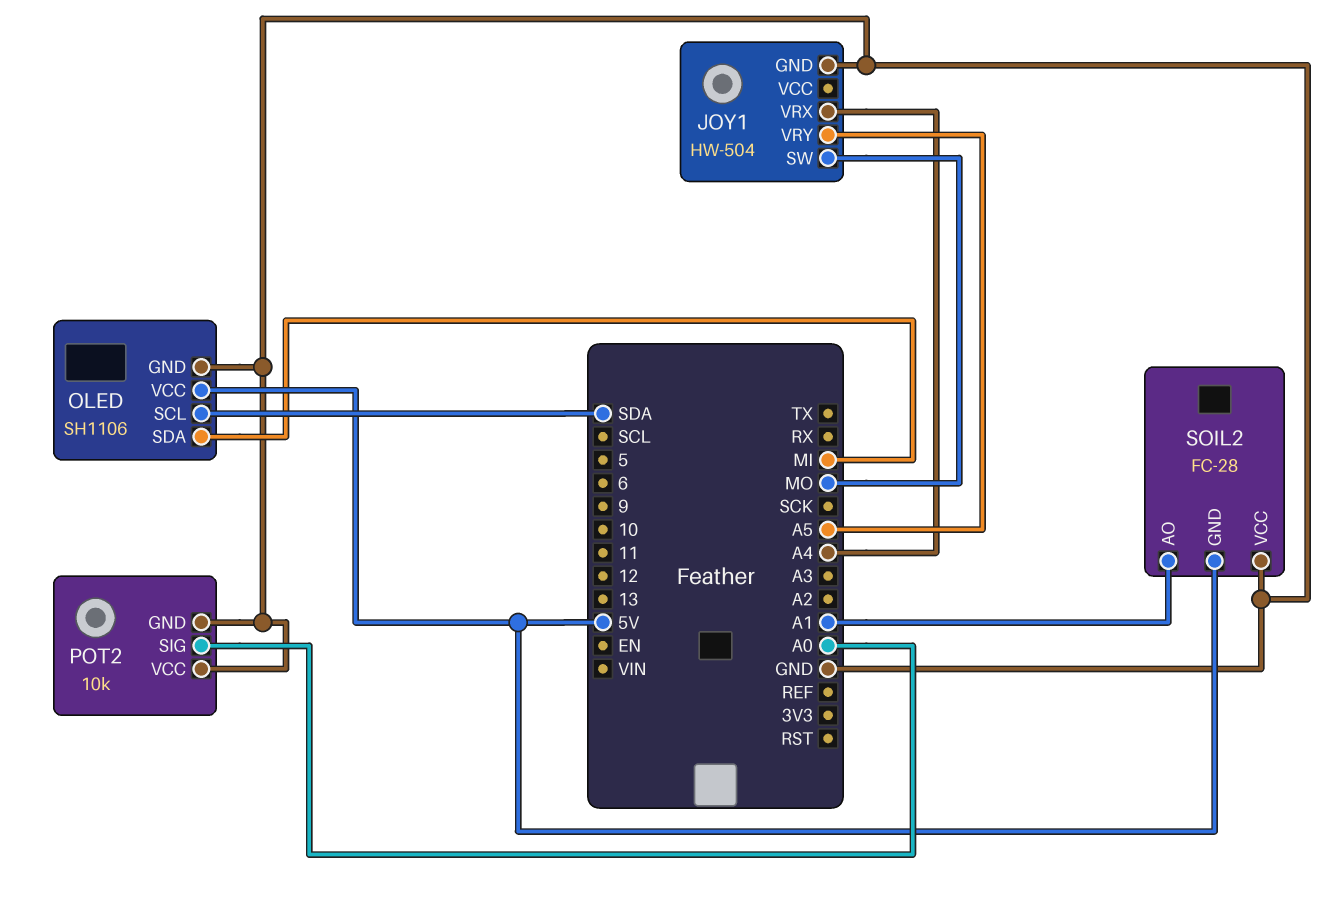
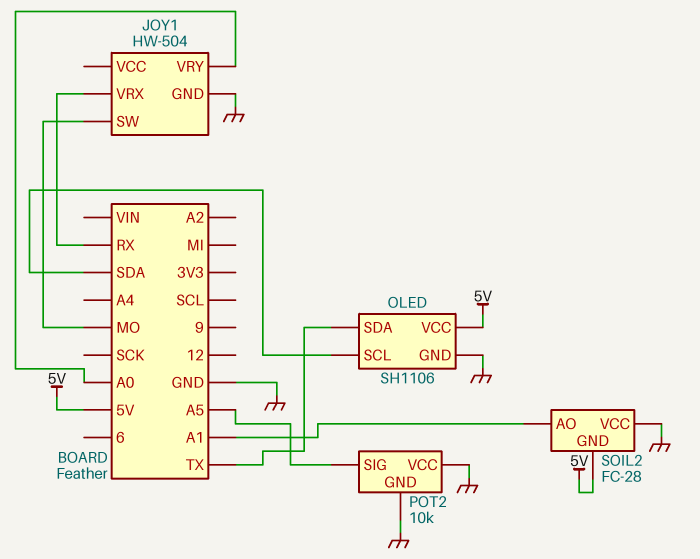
JOY1 pin VRX: A4 -> RX
JOY1 pin VRY: A5 -> A0
OLED pin SDA: MI -> TX
POT2 pin SIG: A0 -> A5

